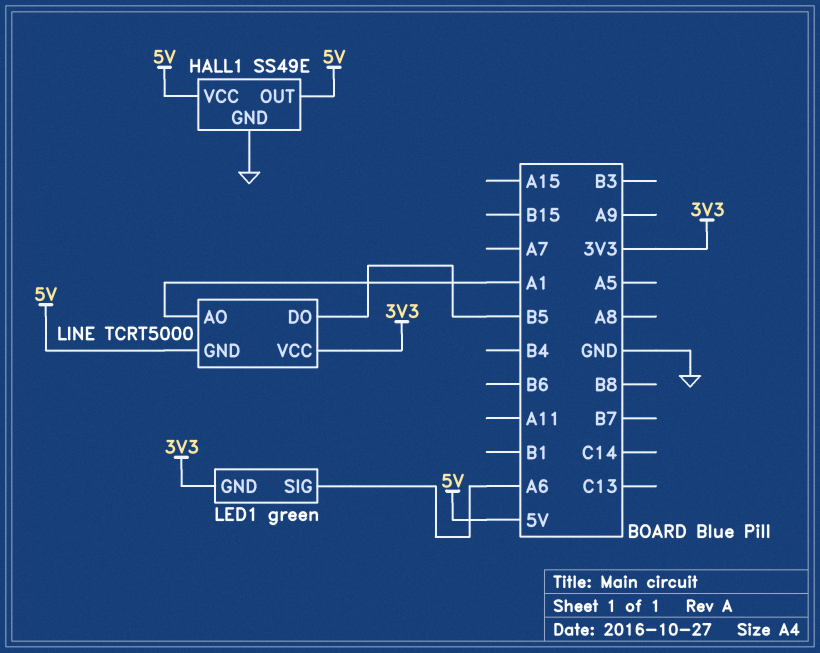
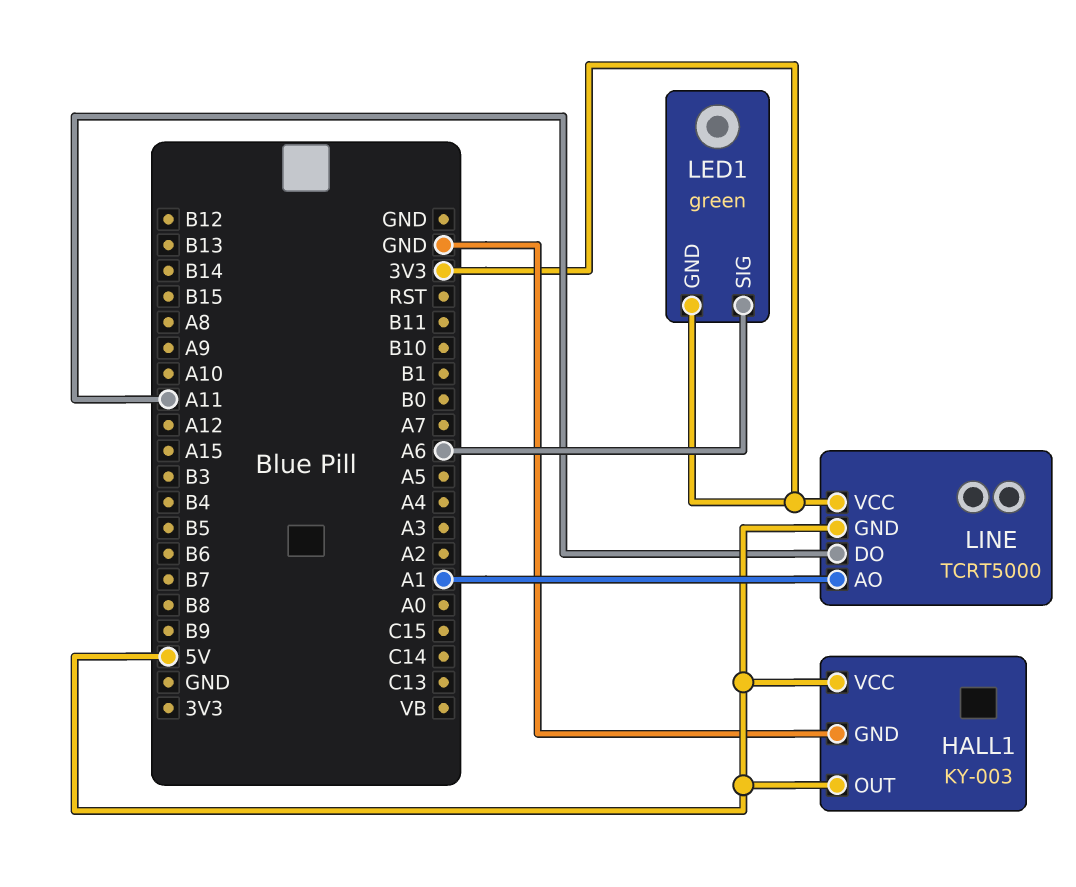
HALL1: SS49E -> KY-003
LINE pin DO: B5 -> A11

